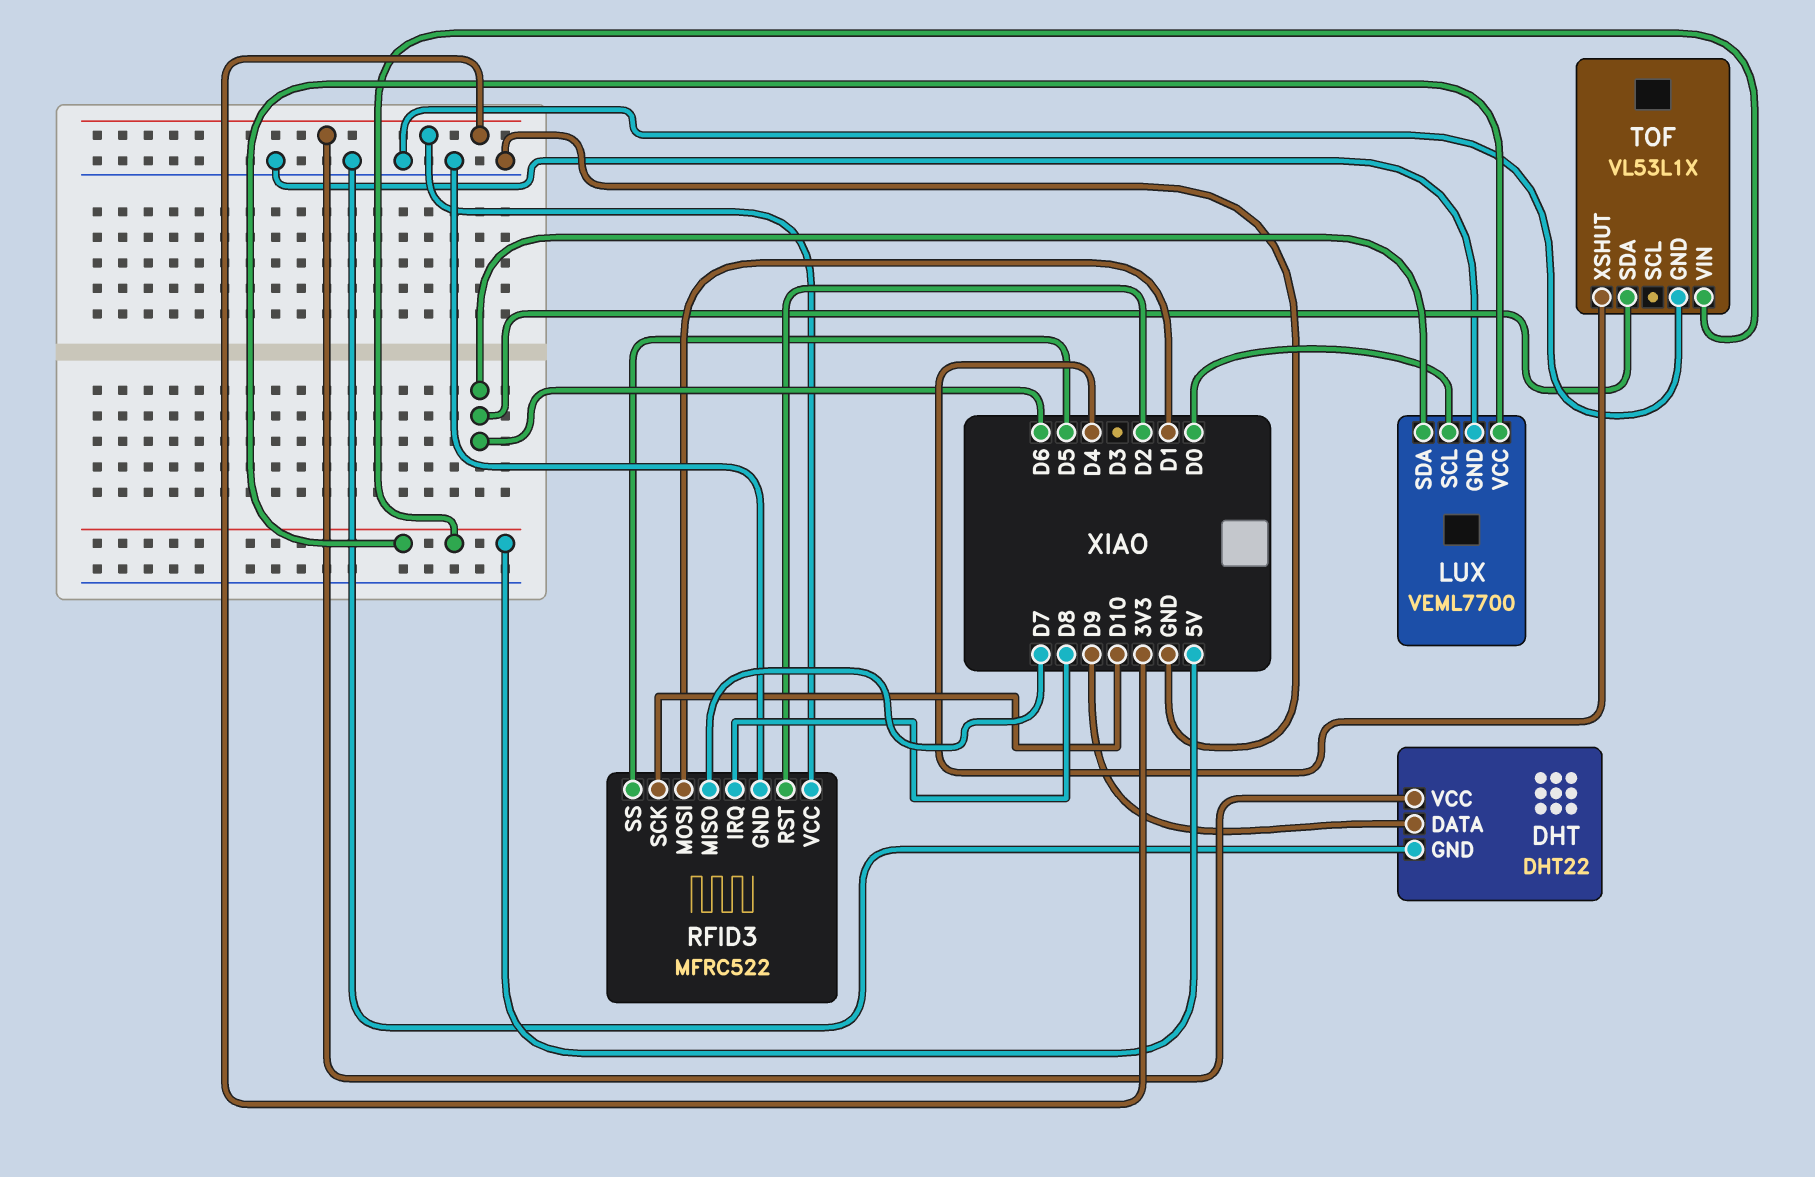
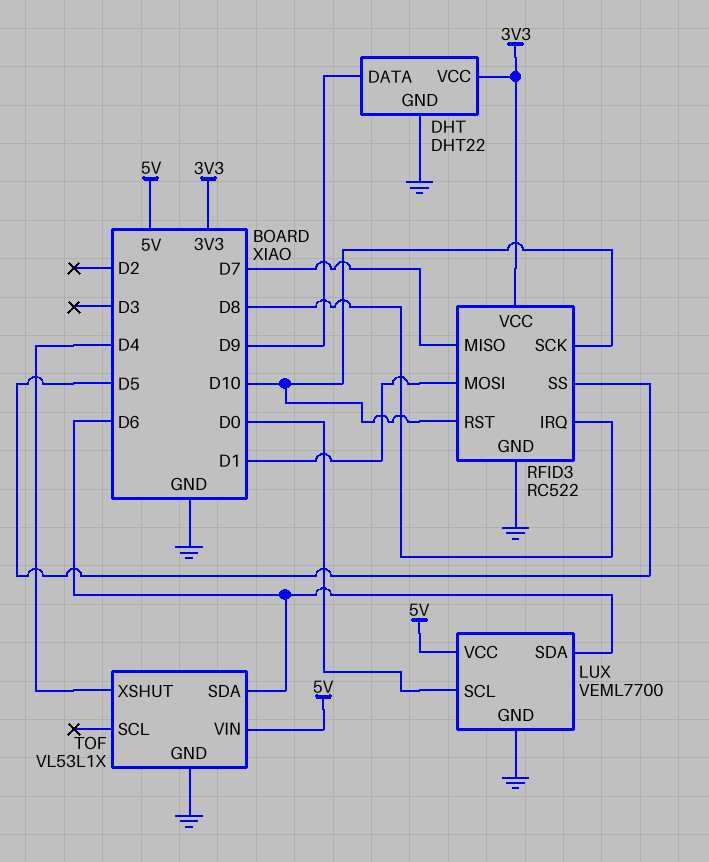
RFID3: MFRC522 -> RC522
RFID3 pin RST: D2 -> D10

